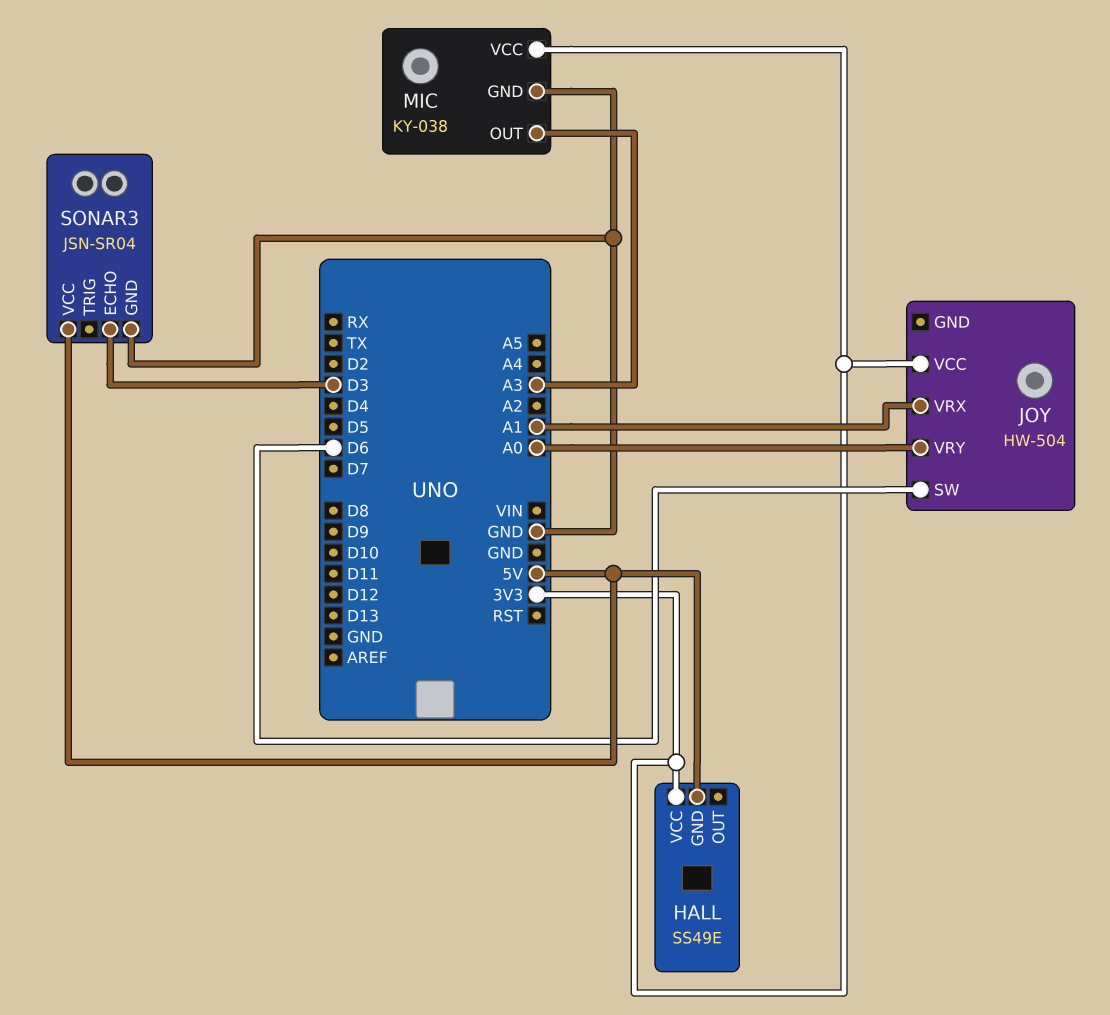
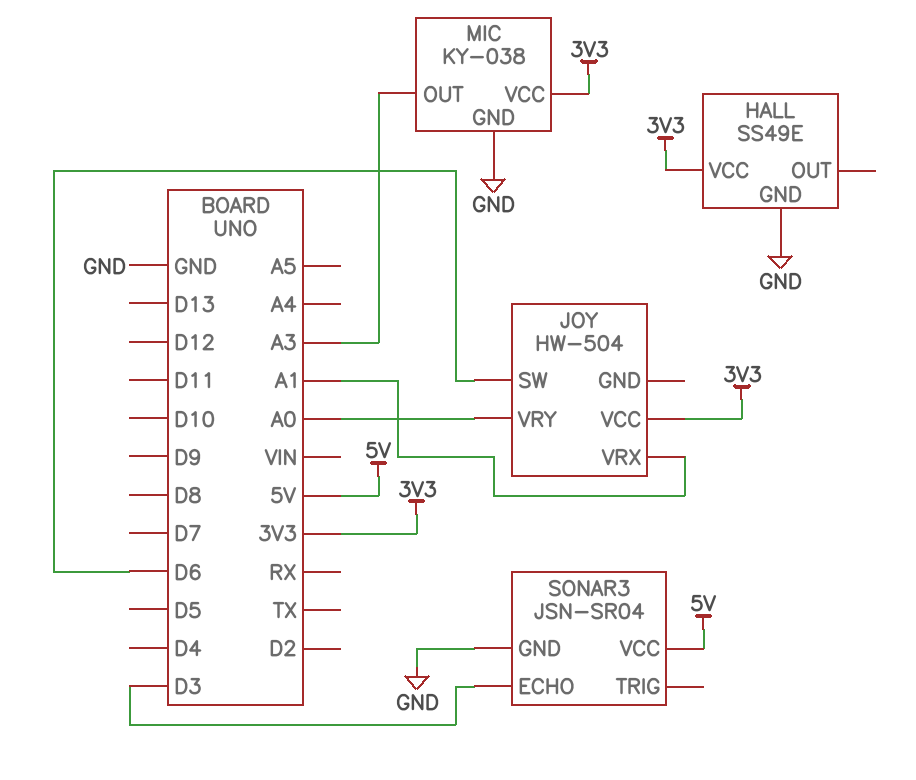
HALL pin GND: 5V -> GND

